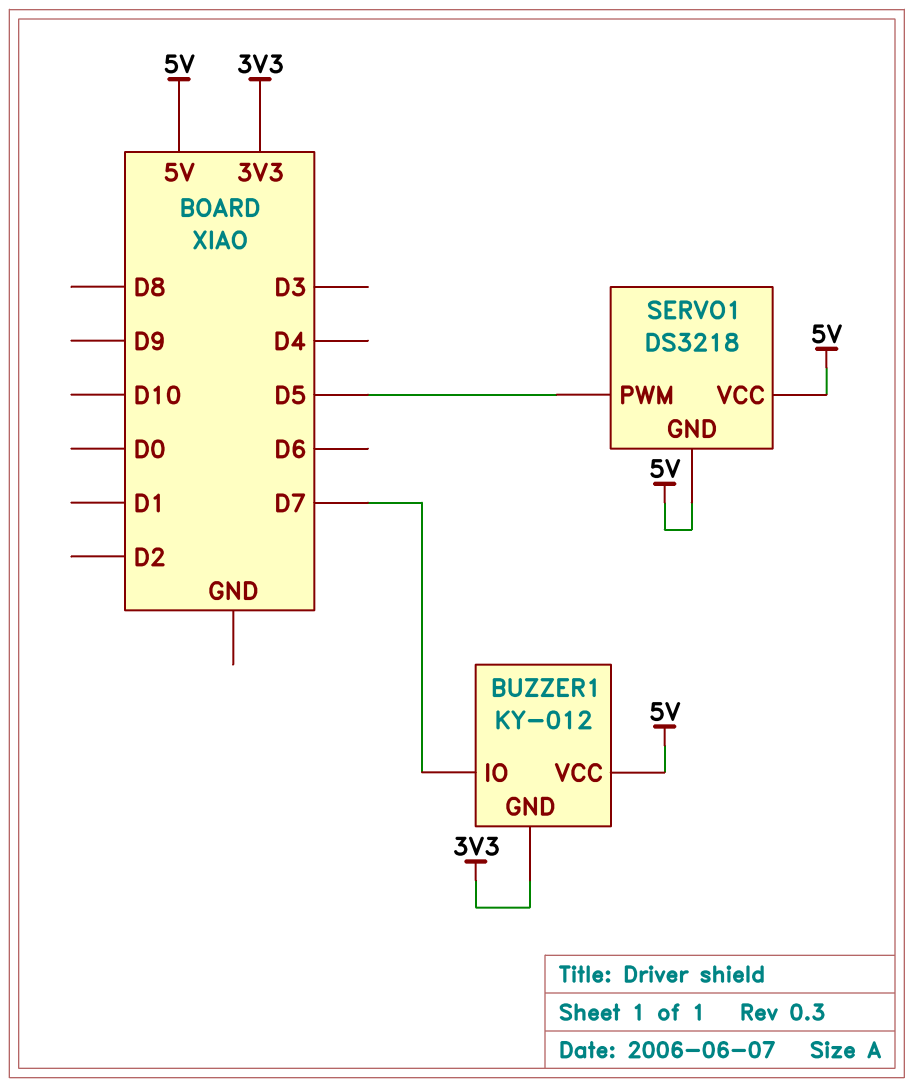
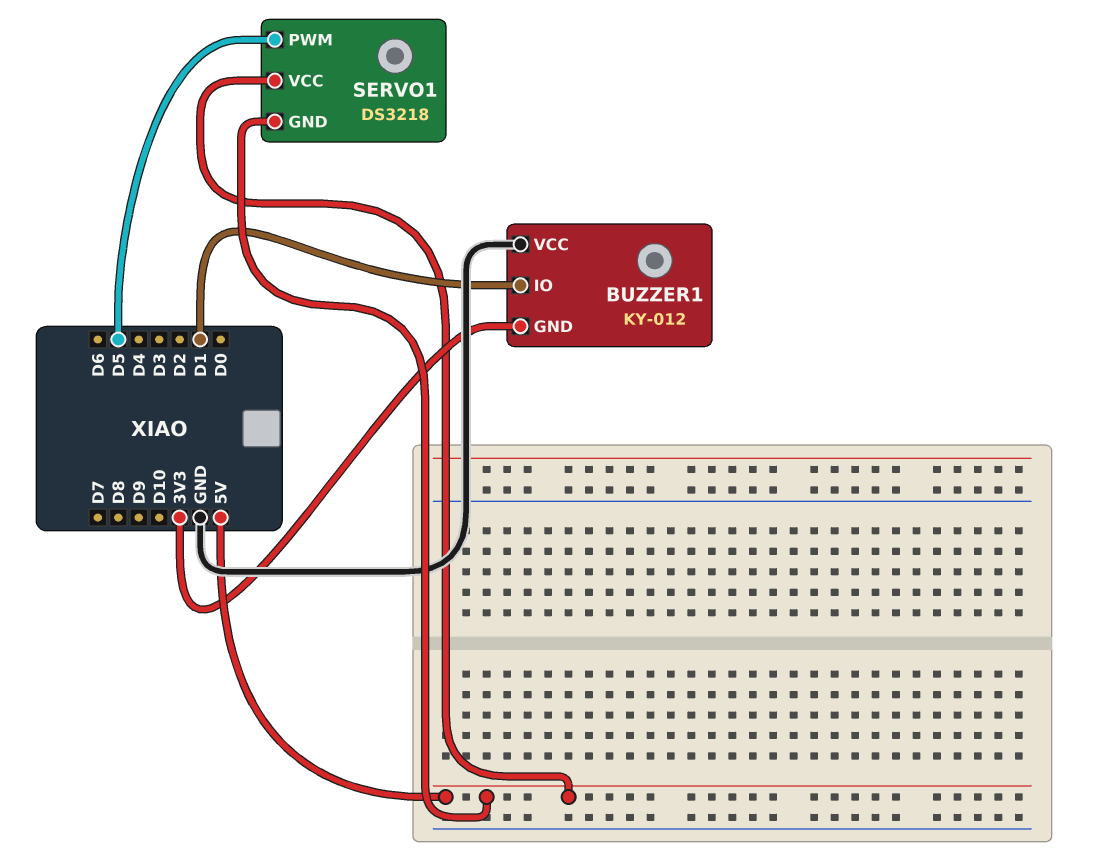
BUZZER1 pin IO: D7 -> D1
BUZZER1 pin VCC: 5V -> GND

